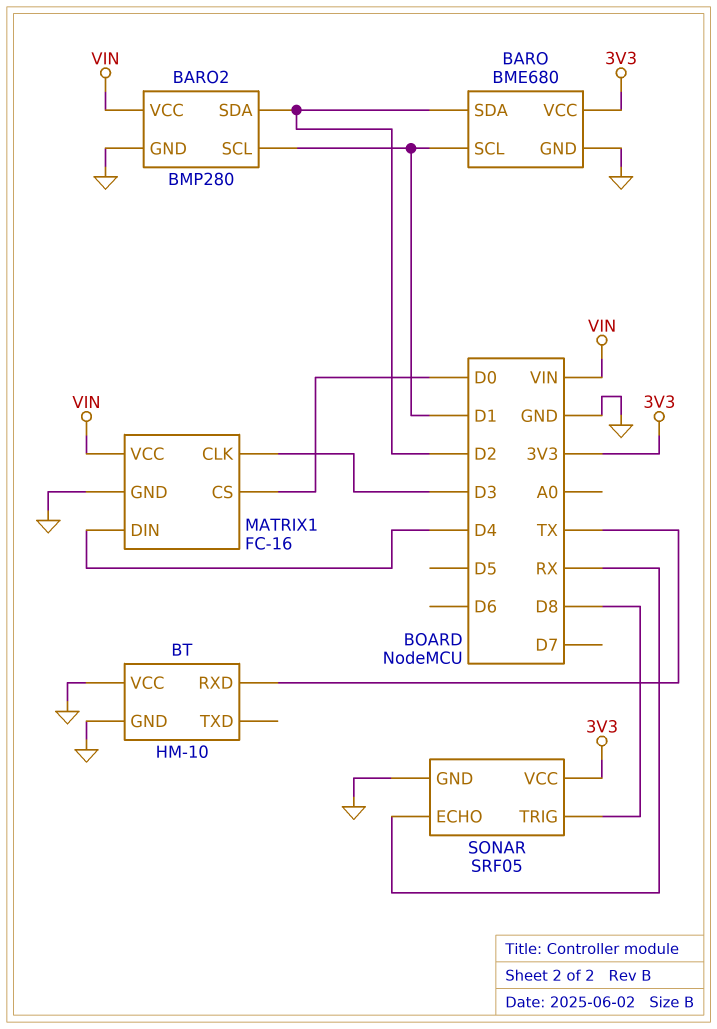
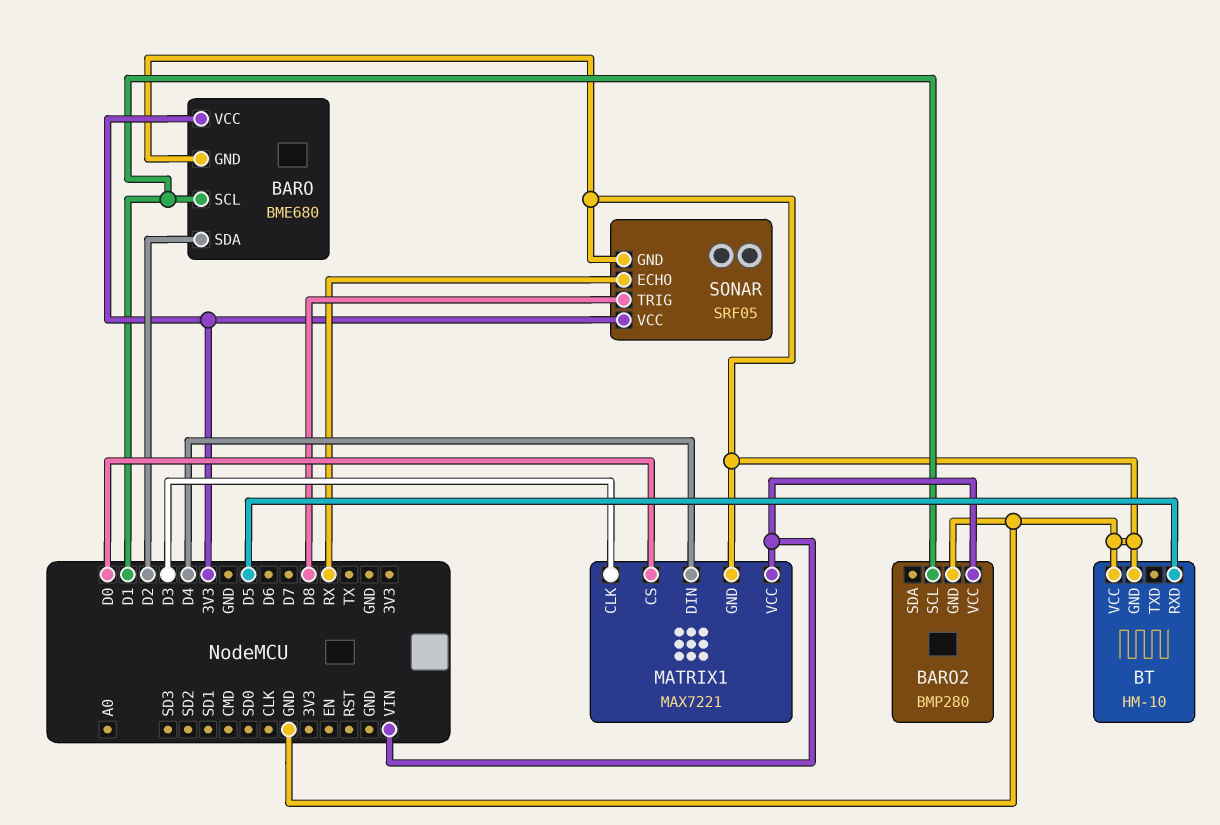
BARO2 pin SDA: D2 -> none
BT pin RXD: TX -> D5
MATRIX1: FC-16 -> MAX7221

